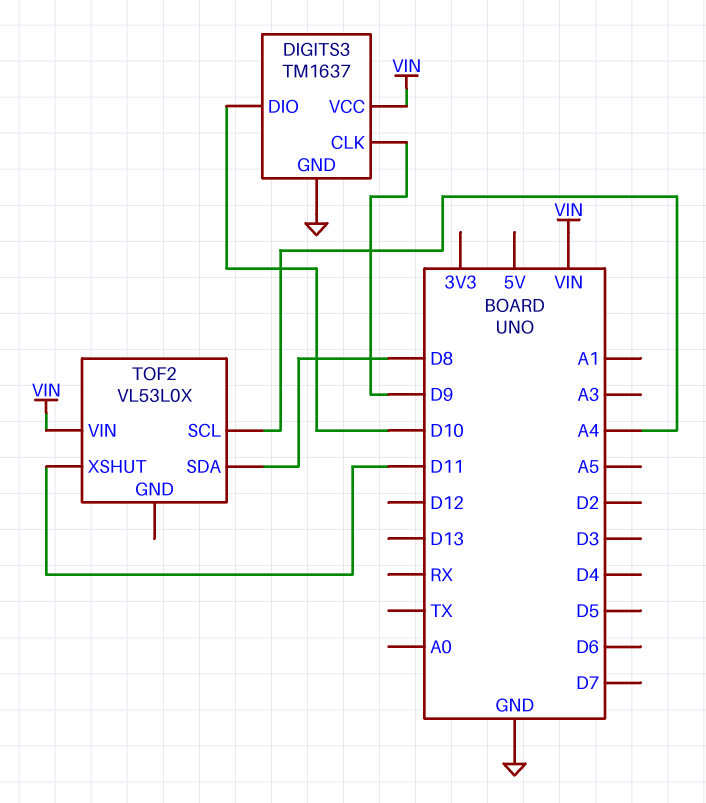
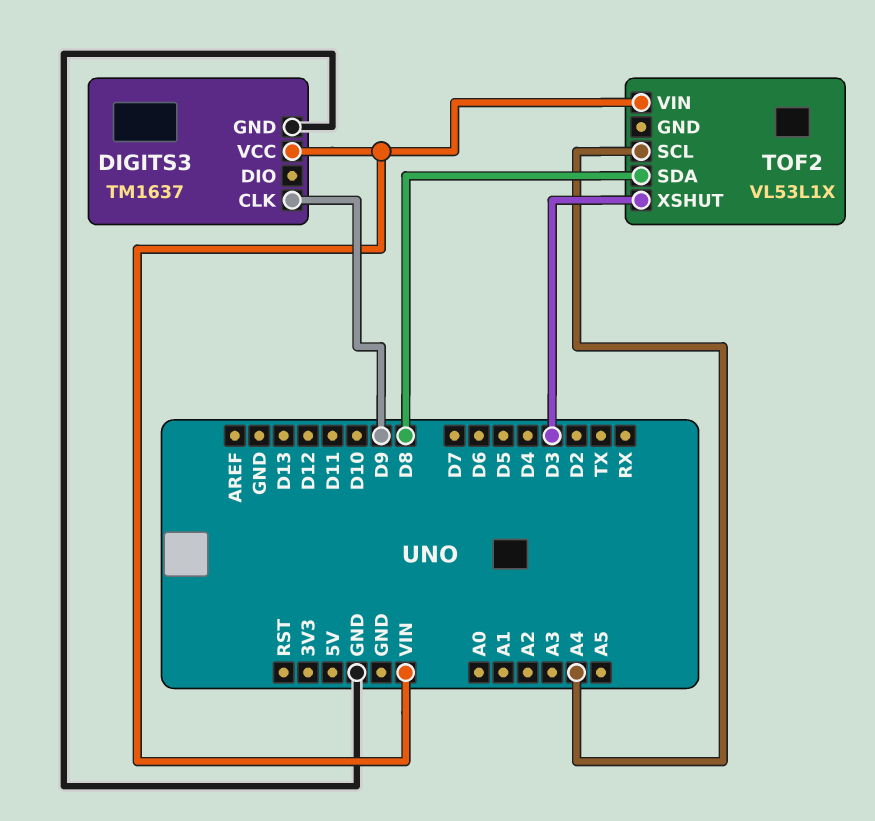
DIGITS3 pin DIO: D10 -> none
TOF2: VL53L0X -> VL53L1X
TOF2 pin XSHUT: D11 -> D3

